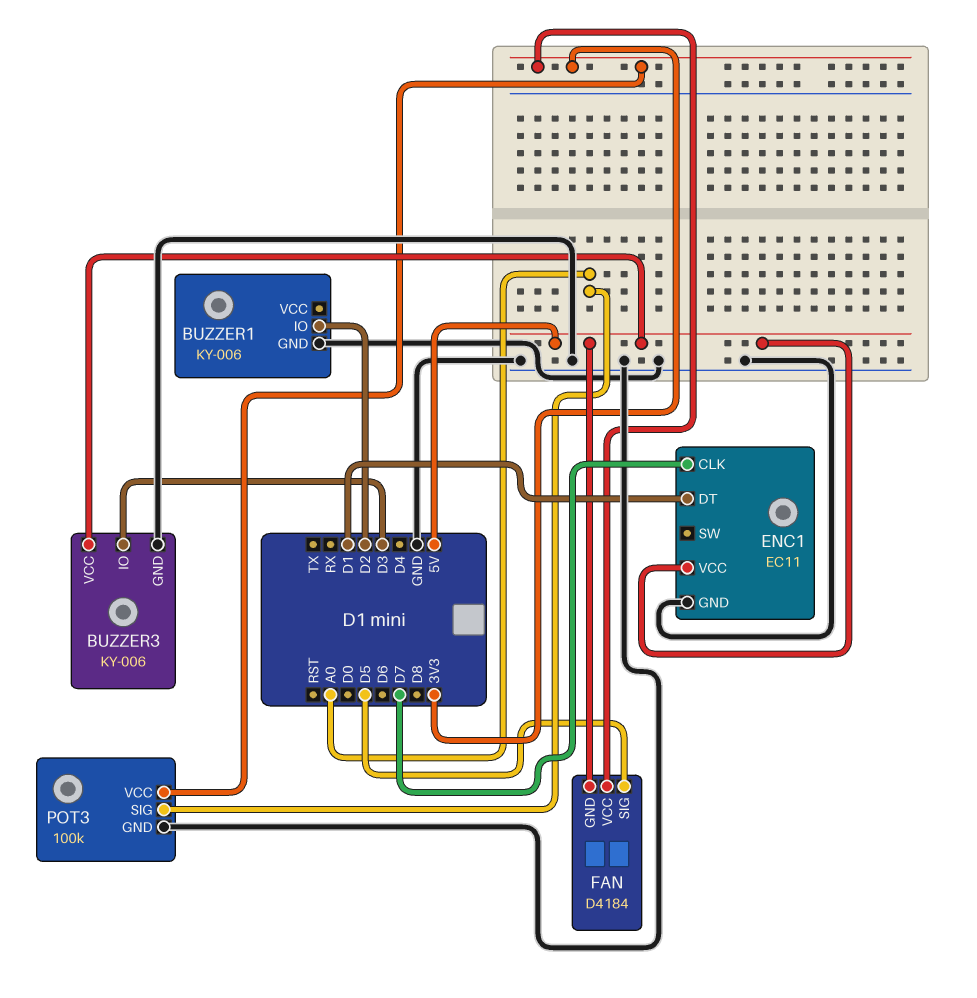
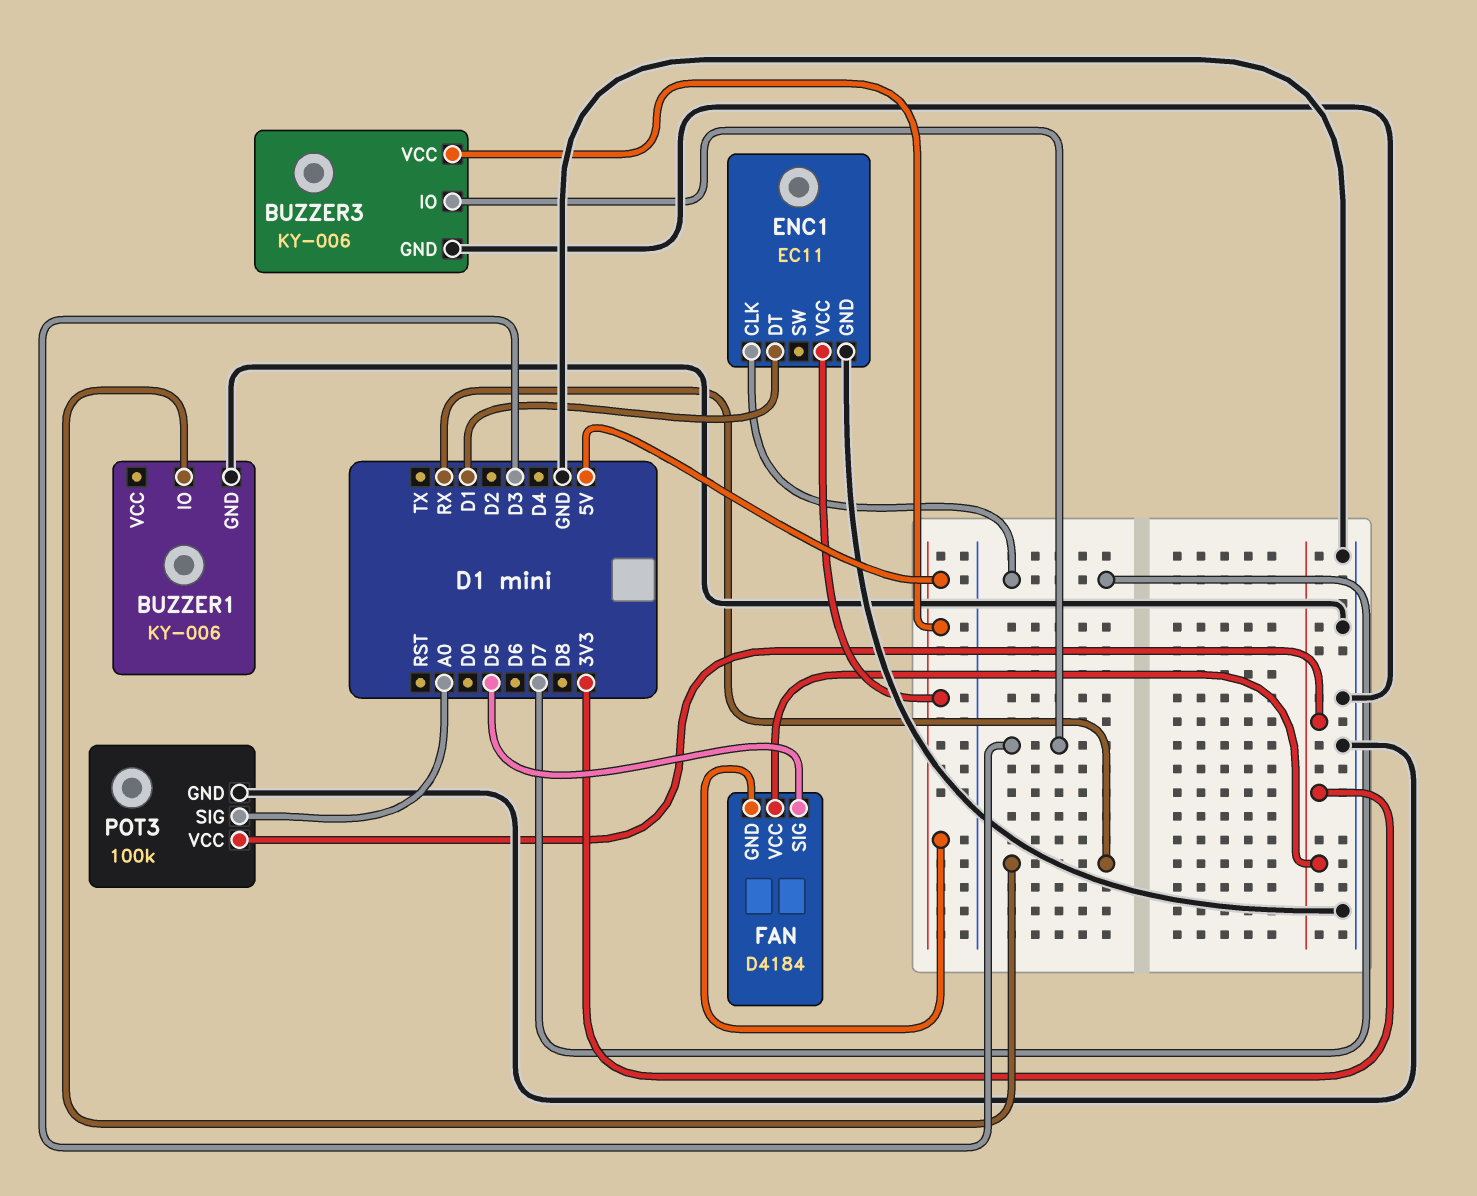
BUZZER1 pin IO: D2 -> RX

